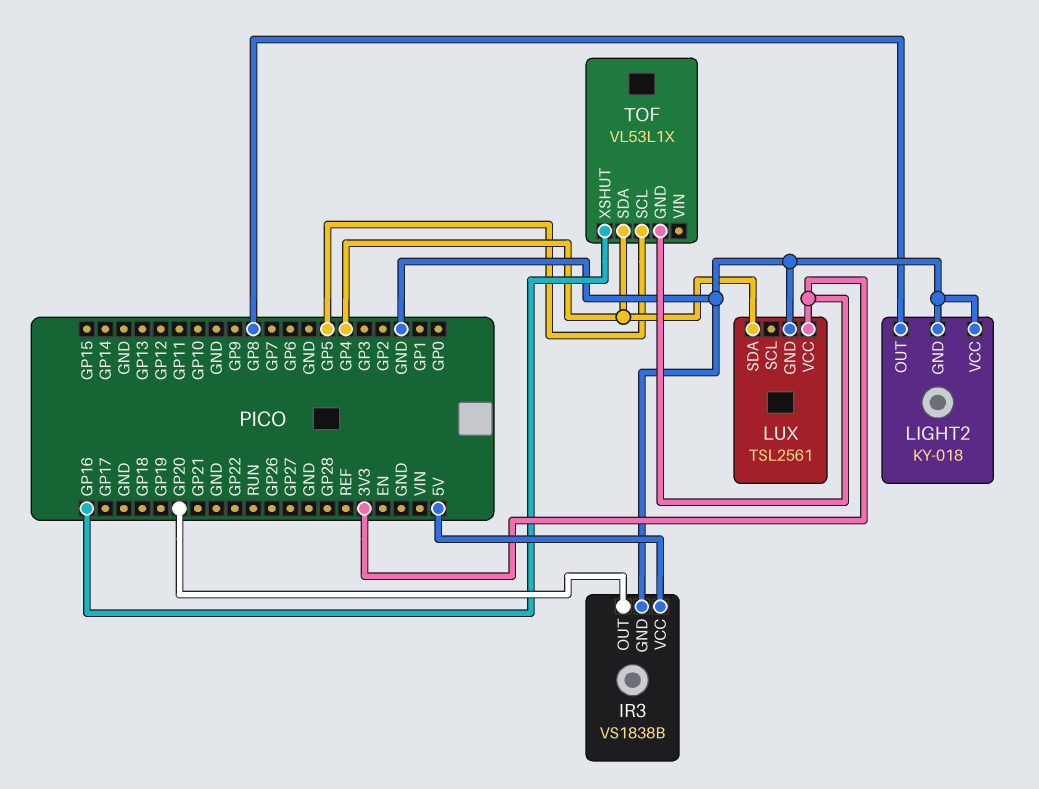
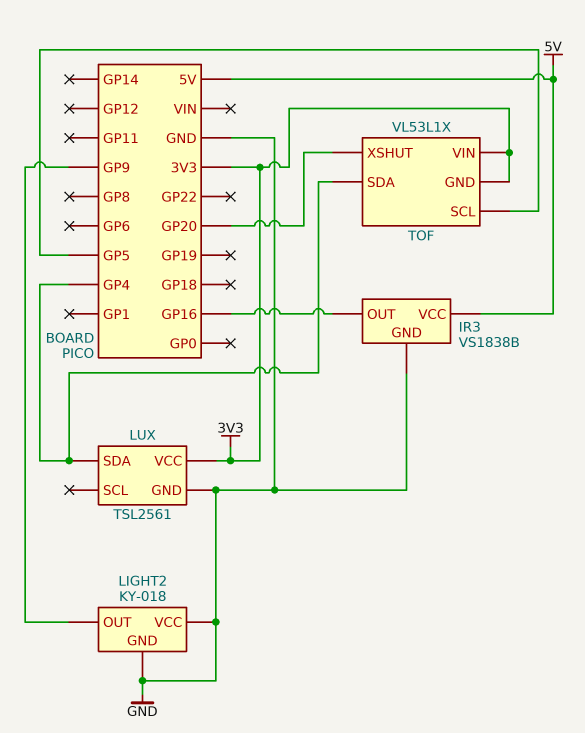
IR3 pin OUT: GP20 -> GP16
LIGHT2 pin OUT: GP8 -> GP9
TOF pin VIN: none -> 3V3
TOF pin XSHUT: GP16 -> GP20

